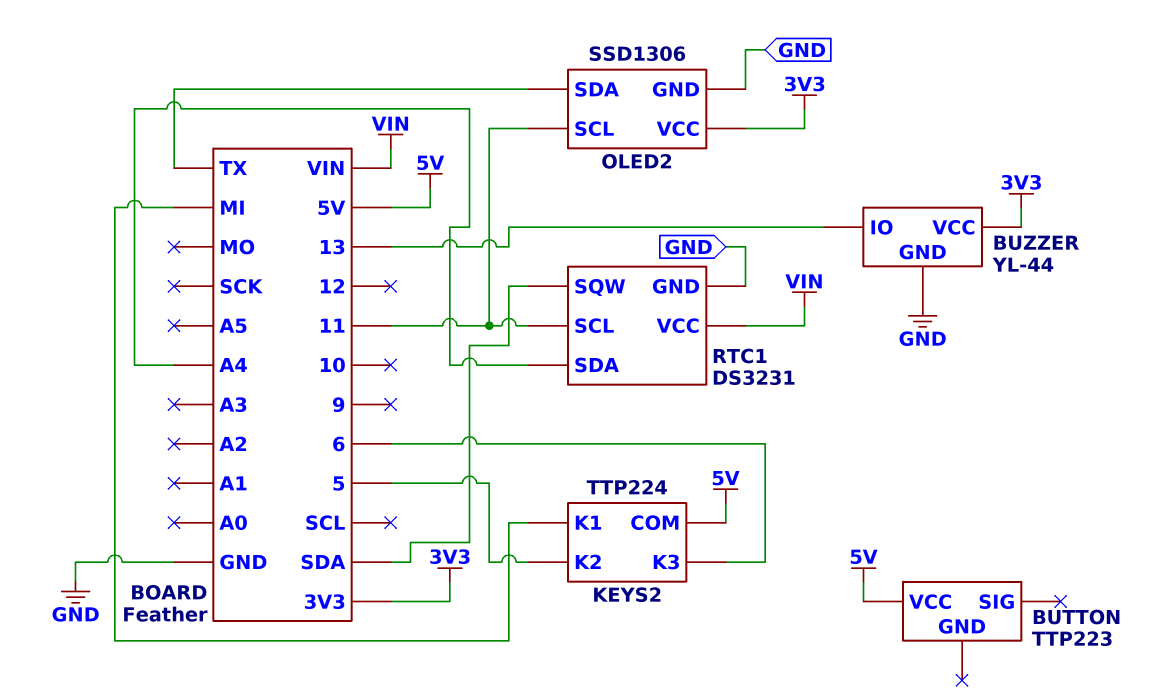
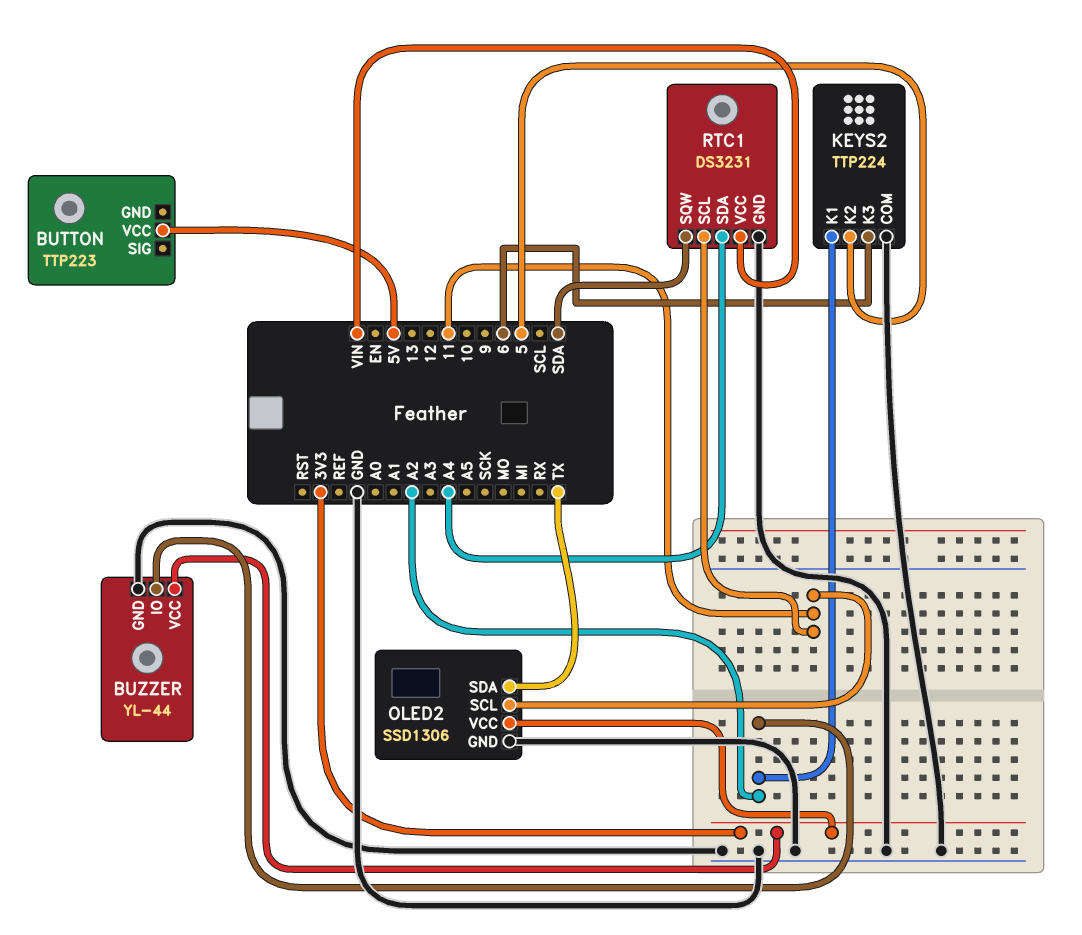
BUZZER pin IO: 13 -> A2
KEYS2 pin COM: 5V -> GND
KEYS2 pin K1: MI -> A2

